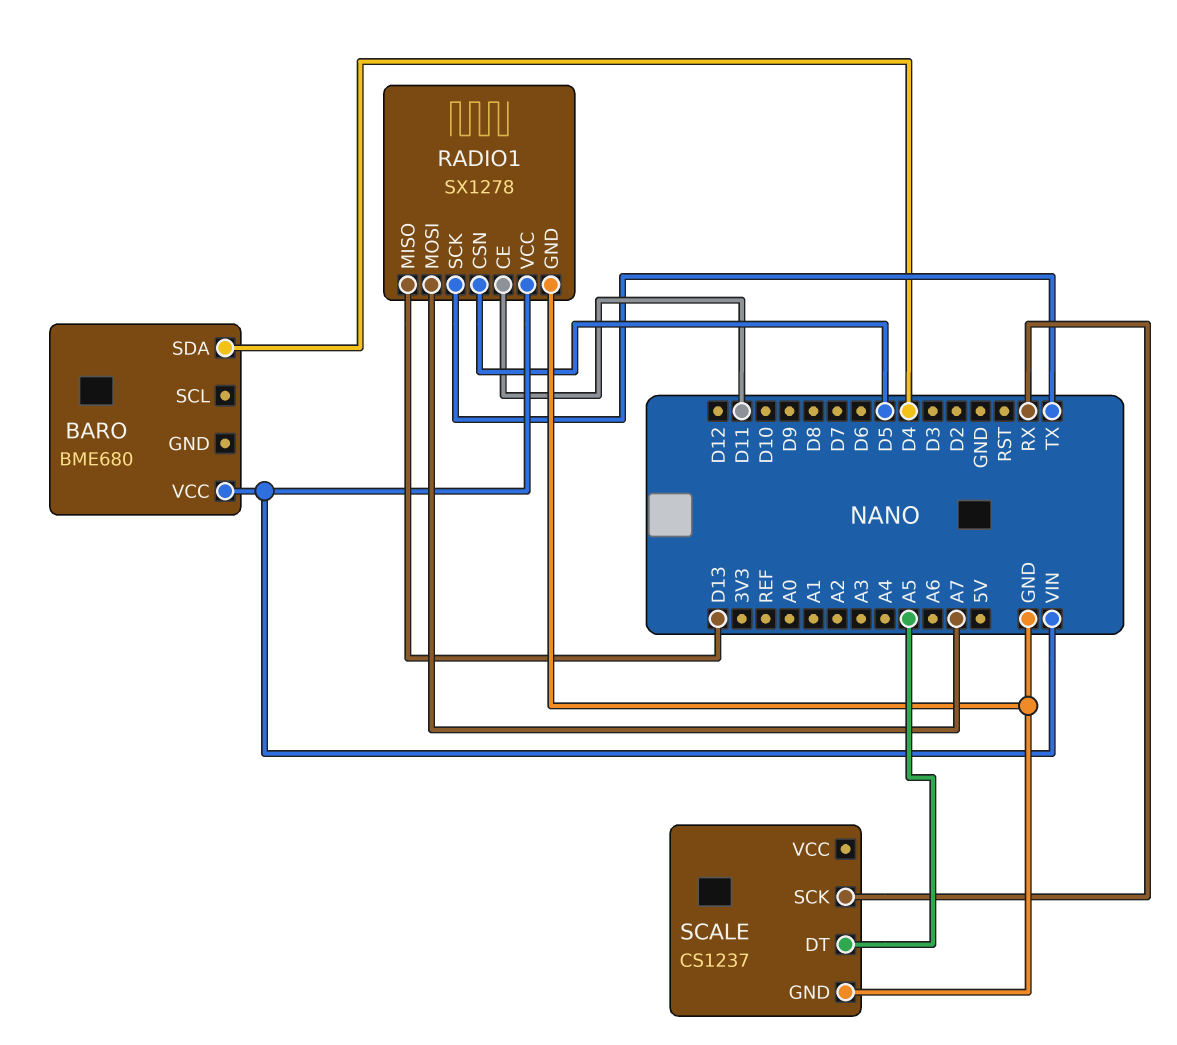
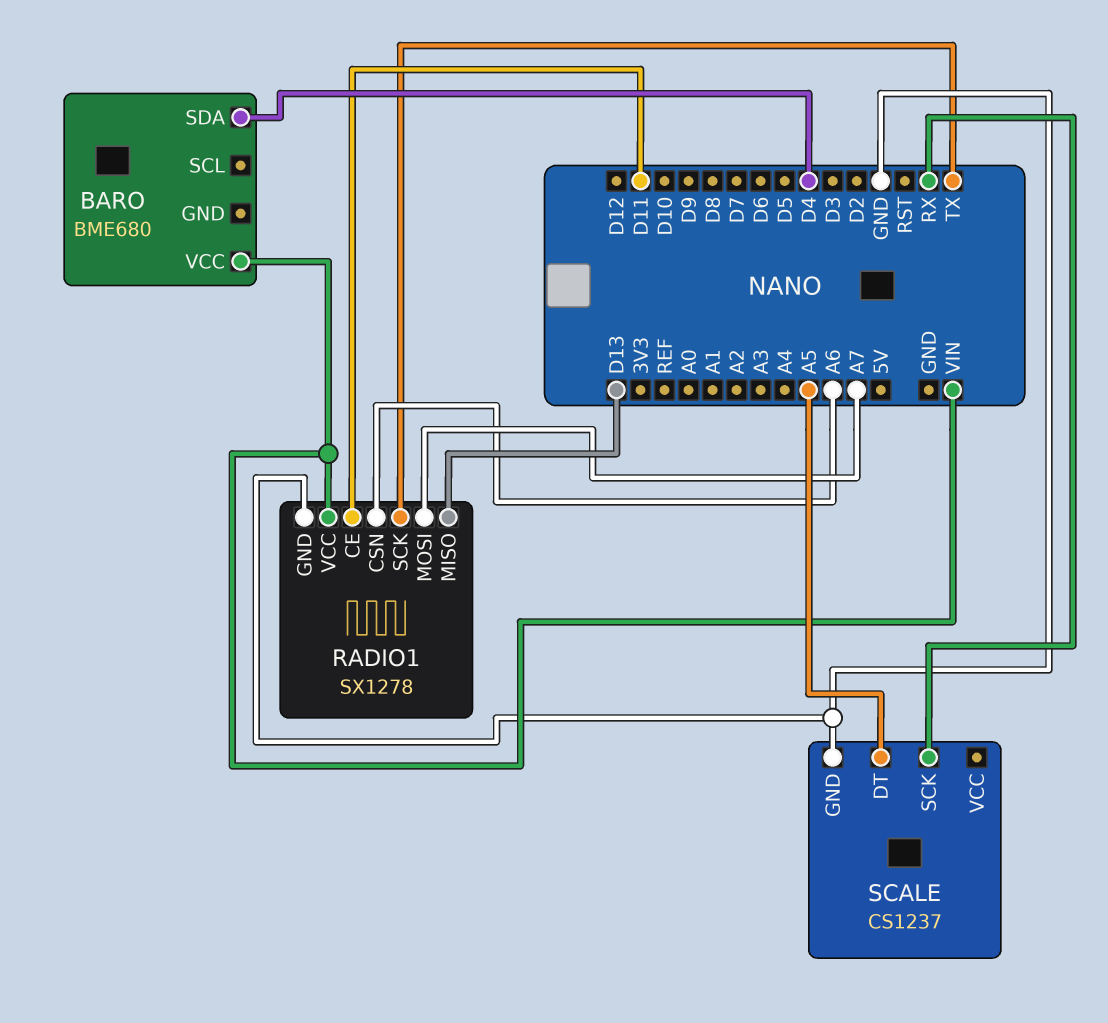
RADIO1 pin CSN: D5 -> A6

